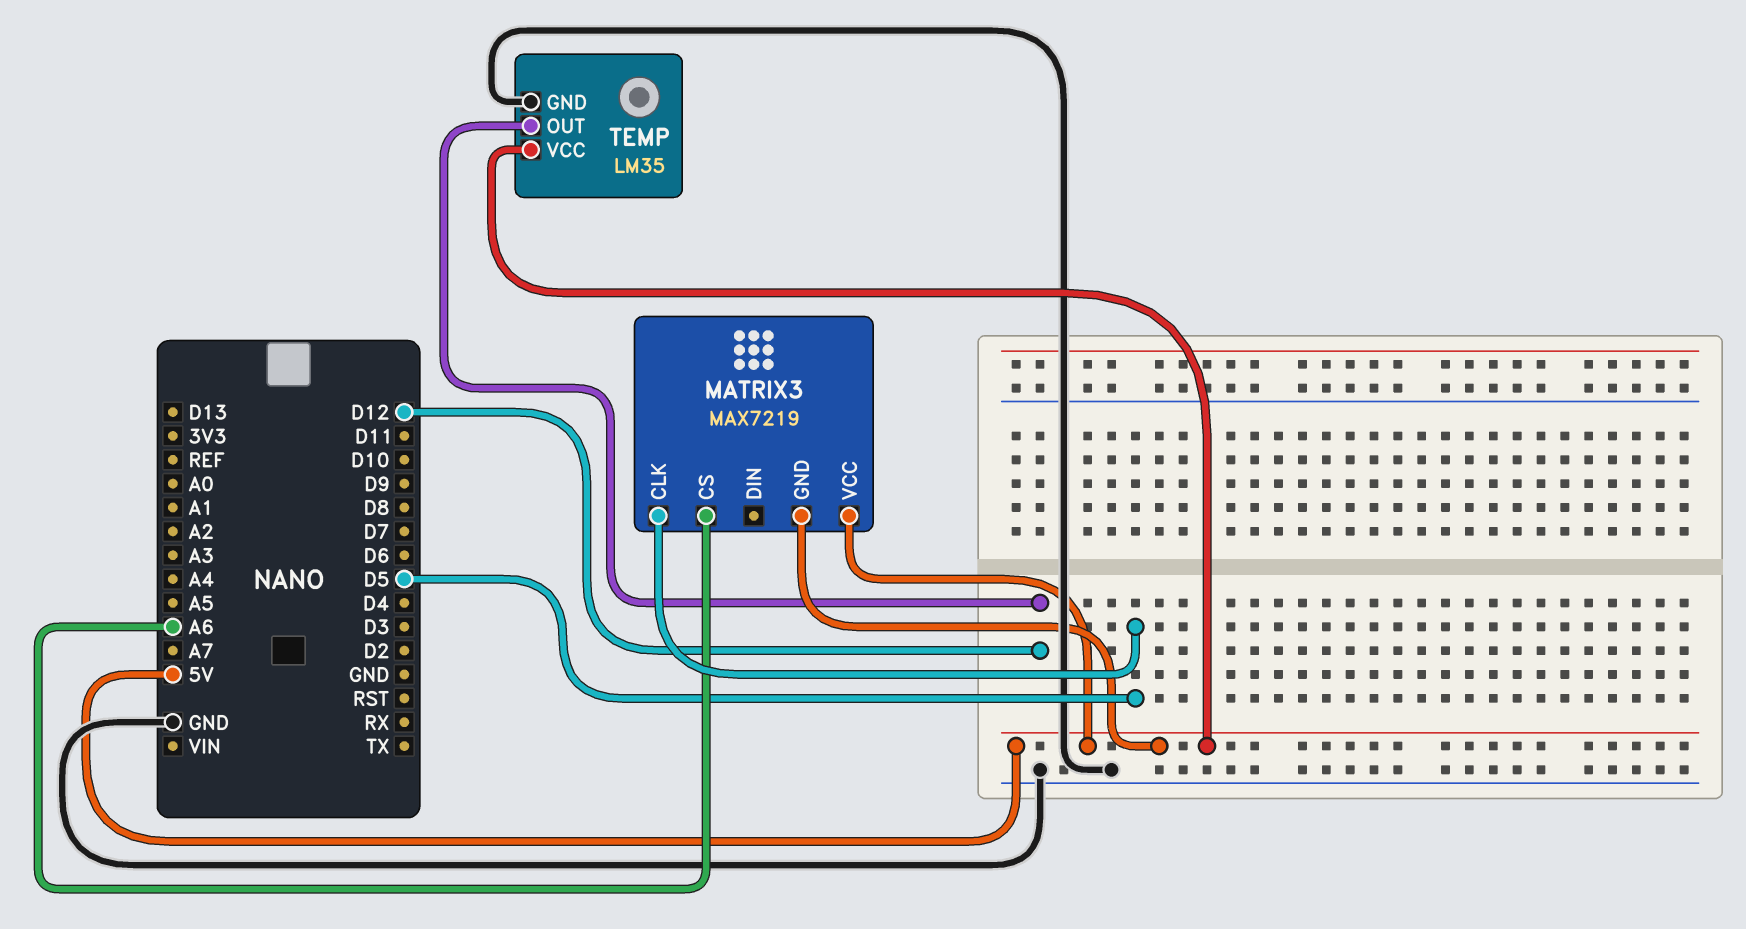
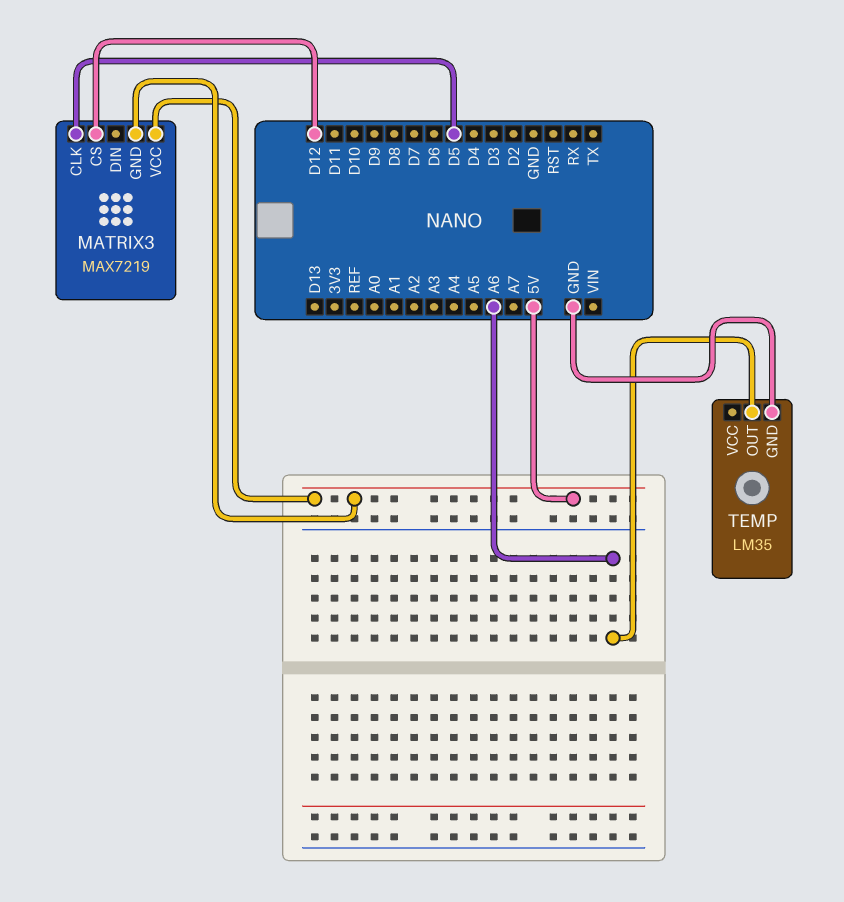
MATRIX3 pin CS: A6 -> D12
TEMP pin OUT: D12 -> A6
TEMP pin VCC: 5V -> none

